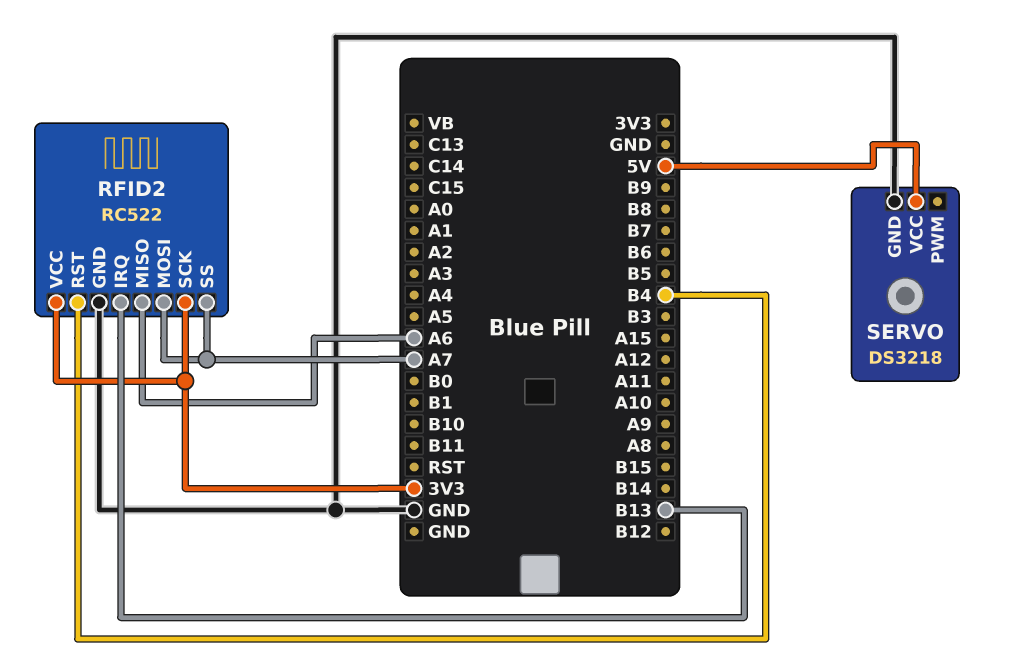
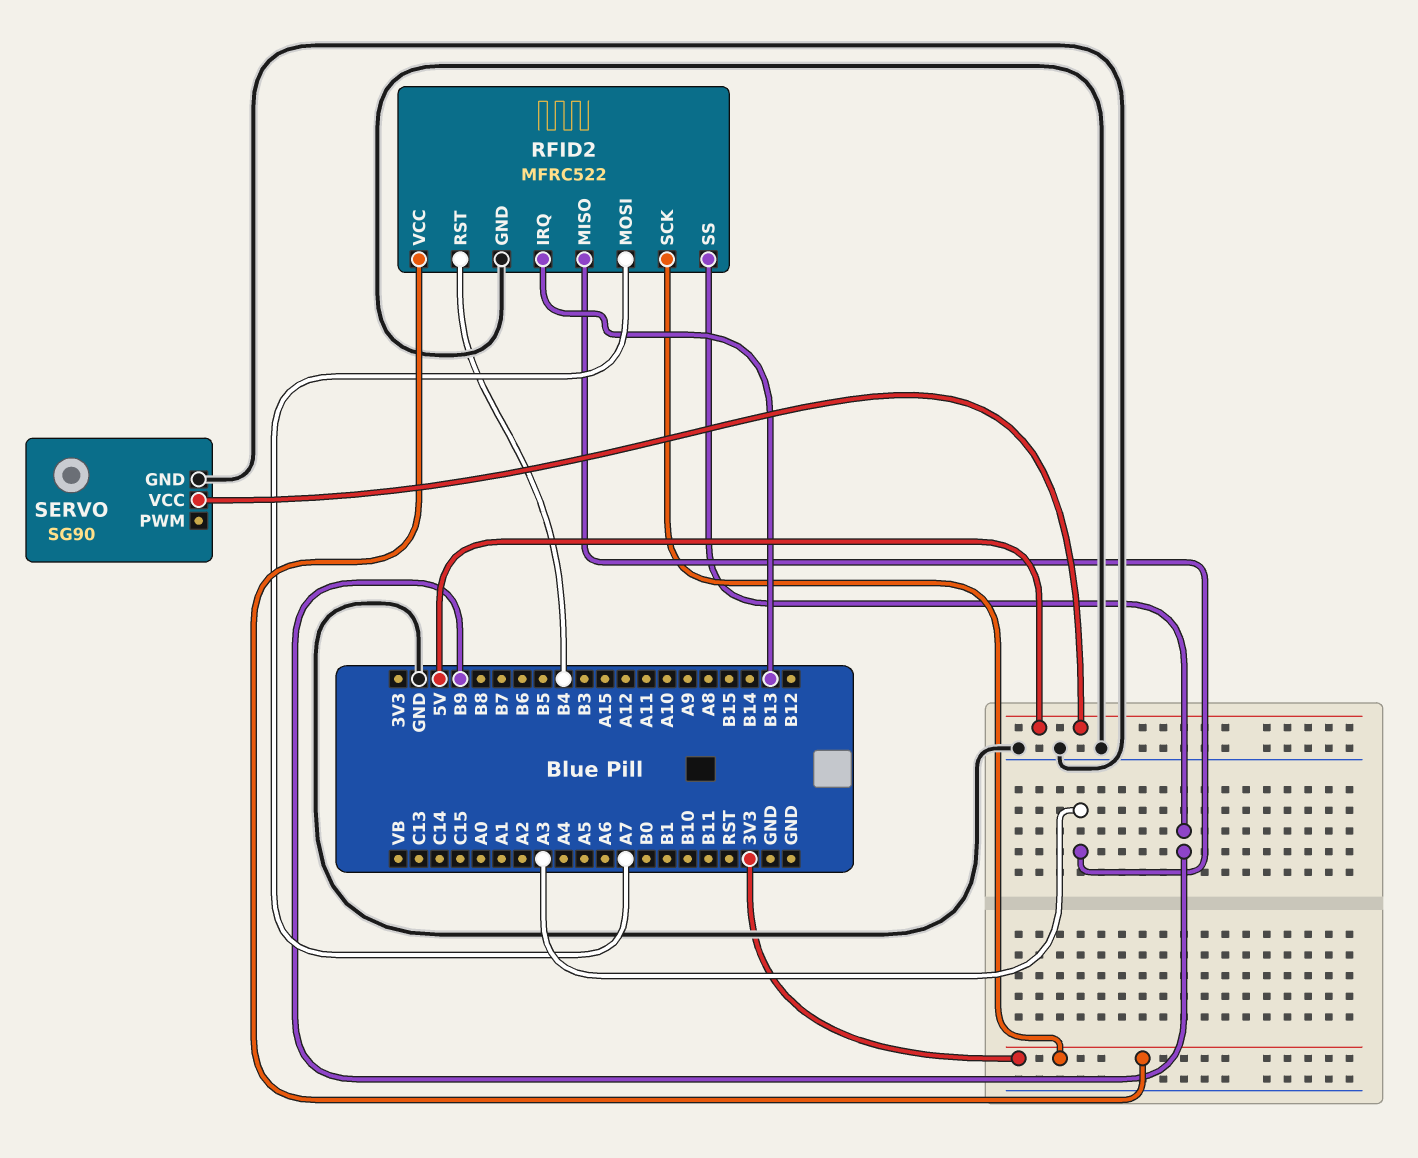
RFID2: RC522 -> MFRC522
RFID2 pin MISO: A6 -> A3
RFID2 pin SS: A7 -> B9
SERVO: DS3218 -> SG90

